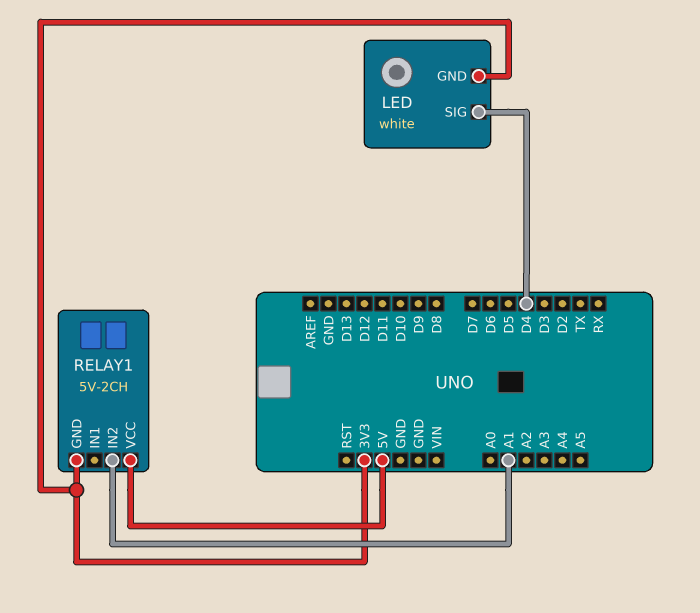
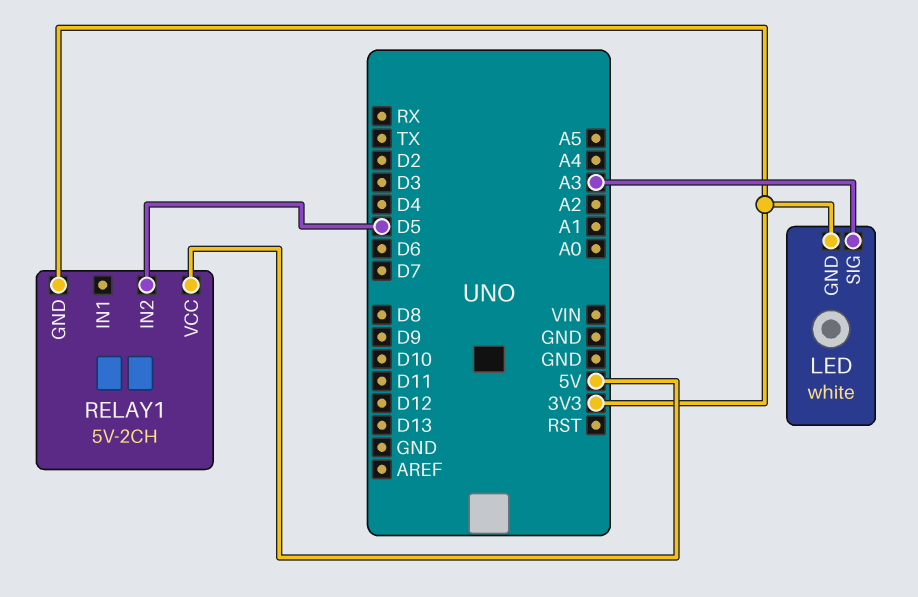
LED pin SIG: D4 -> A3
RELAY1 pin IN2: A1 -> D5

